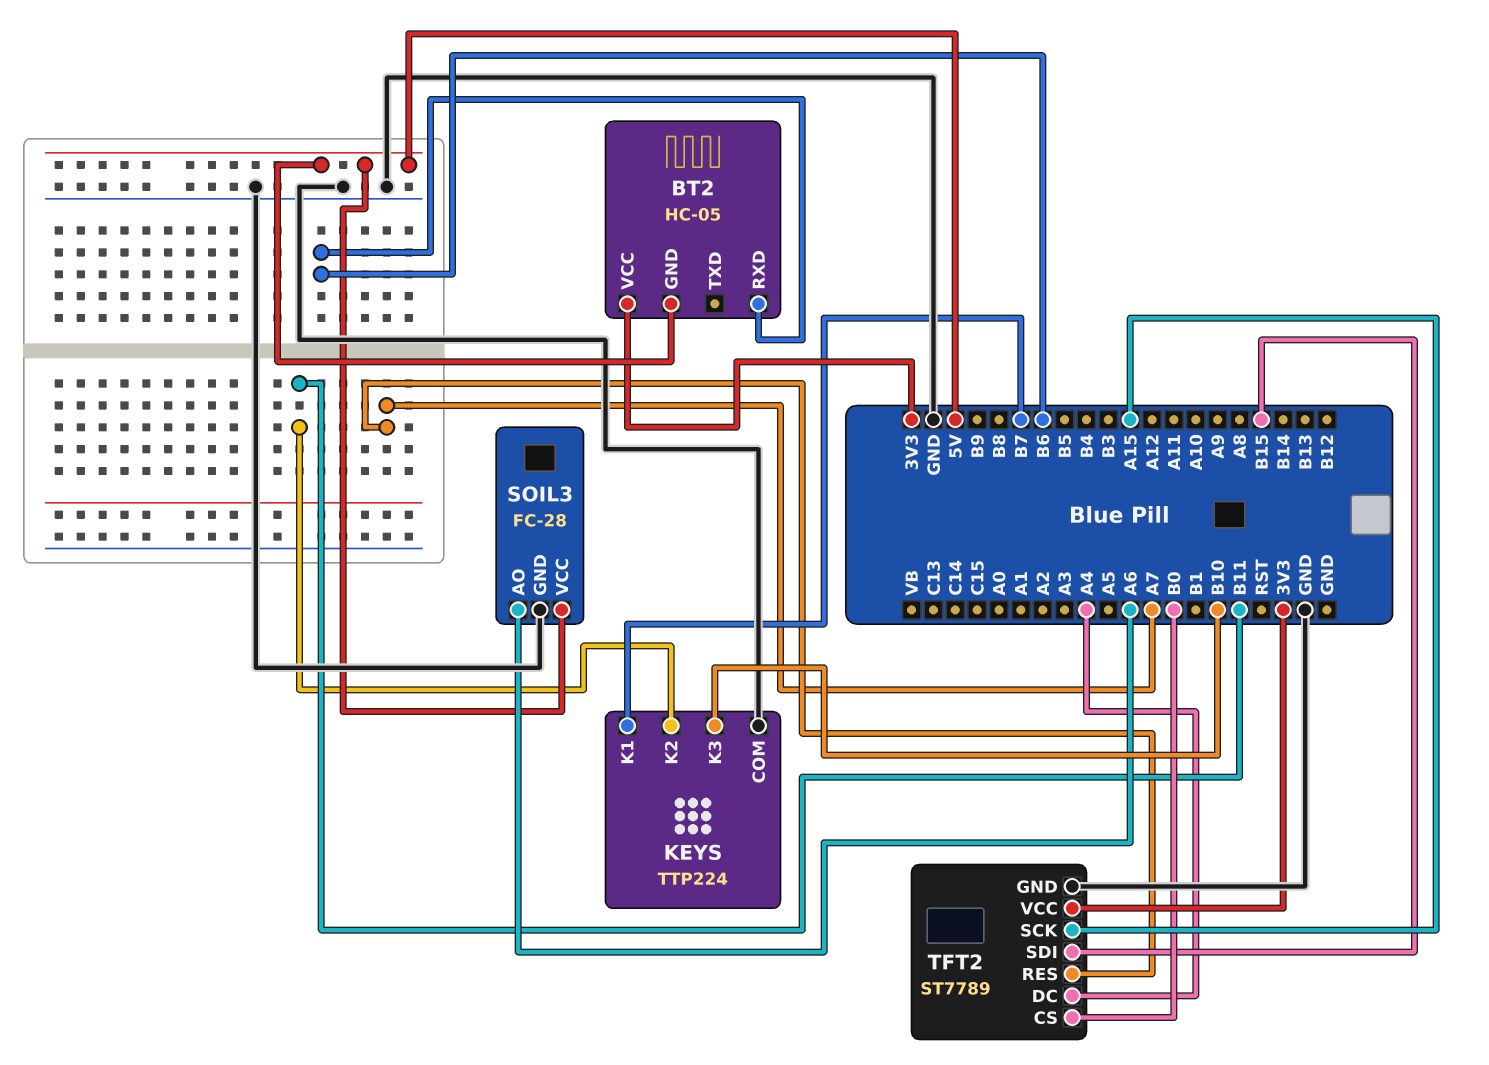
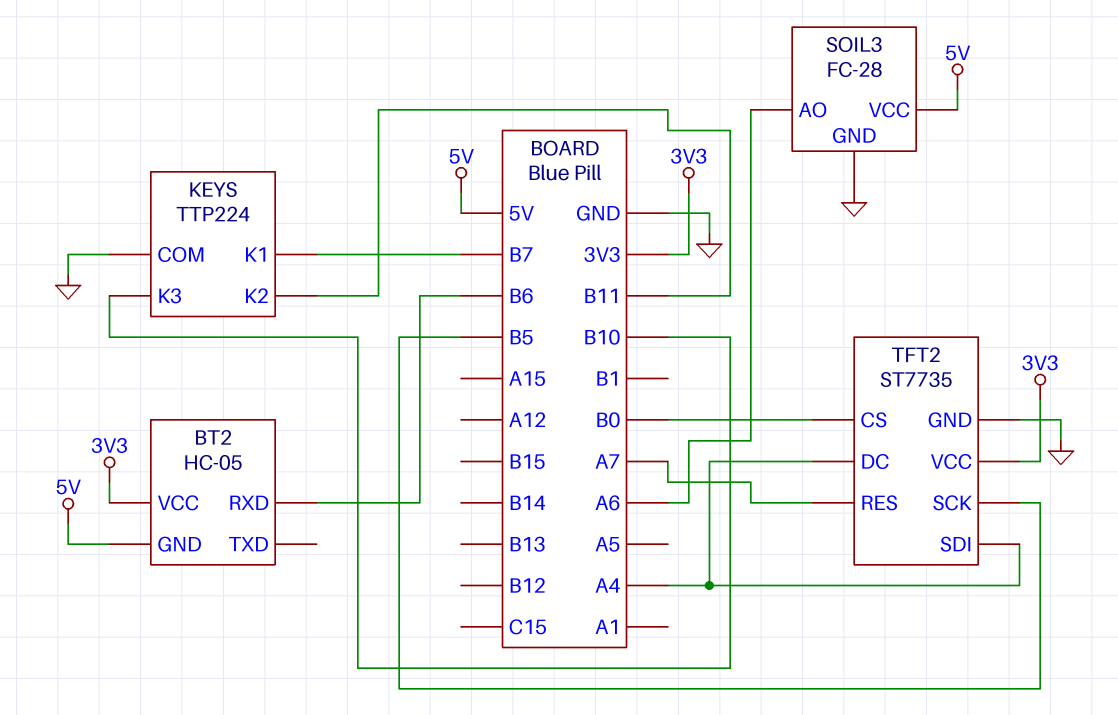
TFT2: ST7789 -> ST7735
TFT2 pin SCK: A15 -> B5
TFT2 pin SDI: B15 -> A4

